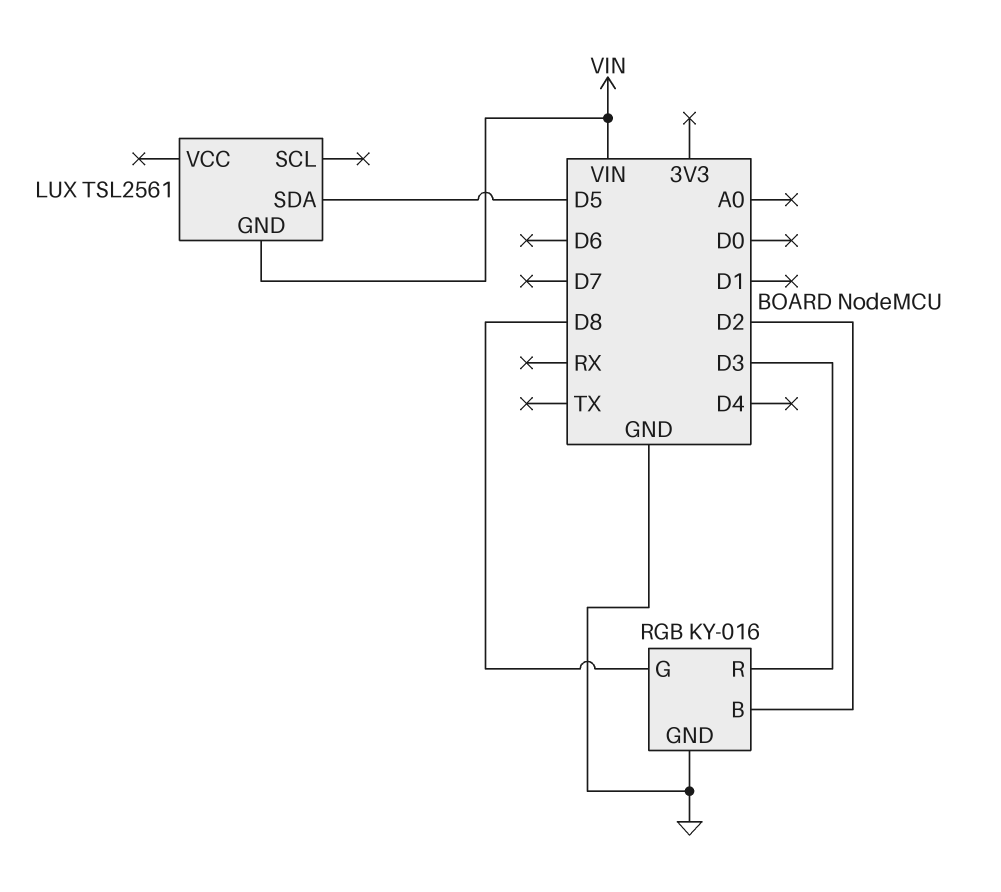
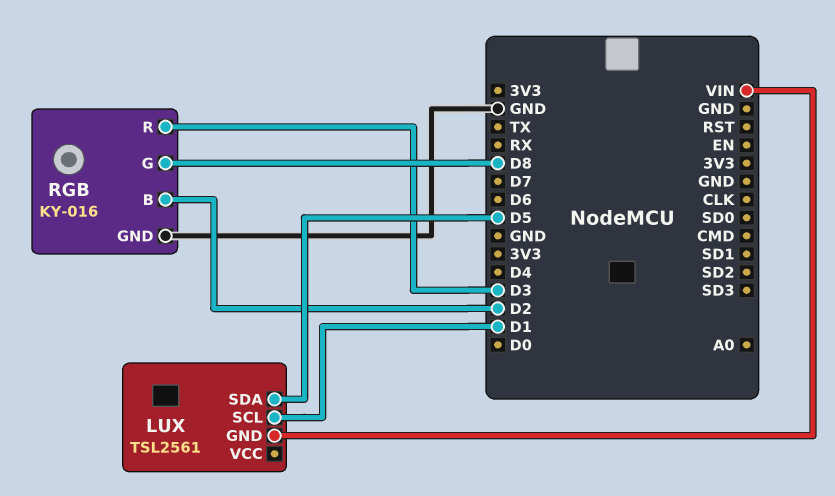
LUX pin SCL: none -> D1

